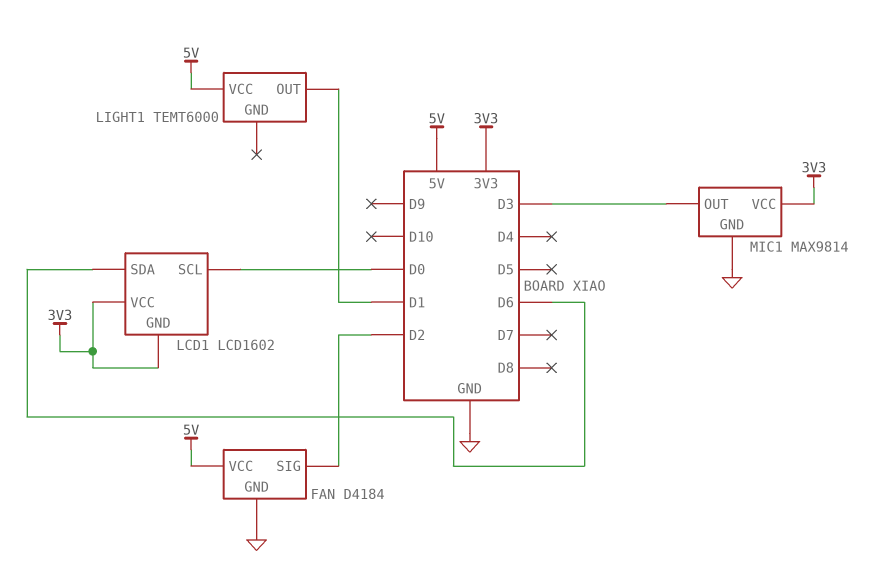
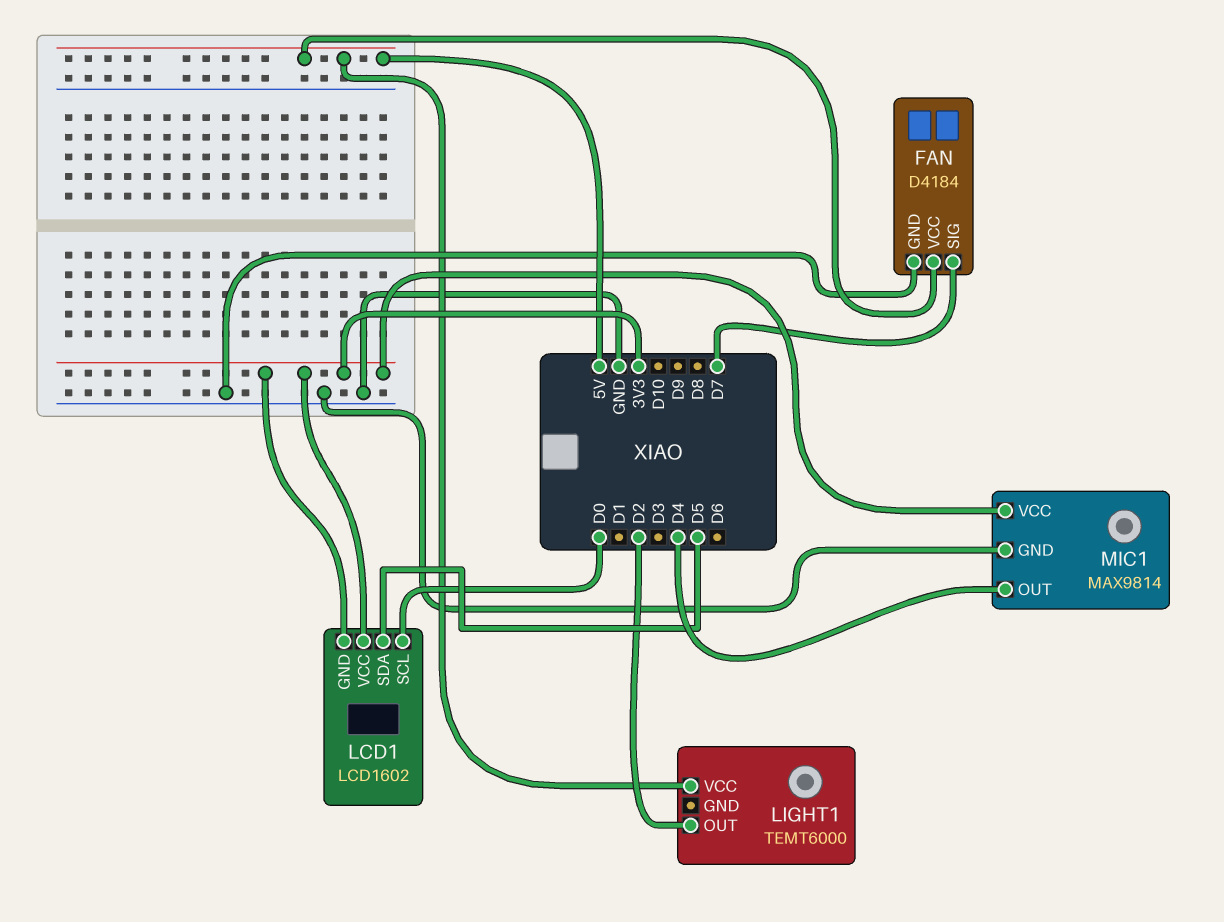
FAN pin SIG: D2 -> D7
LCD1 pin SDA: D6 -> D5
LIGHT1 pin OUT: D1 -> D2
MIC1 pin OUT: D3 -> D4

